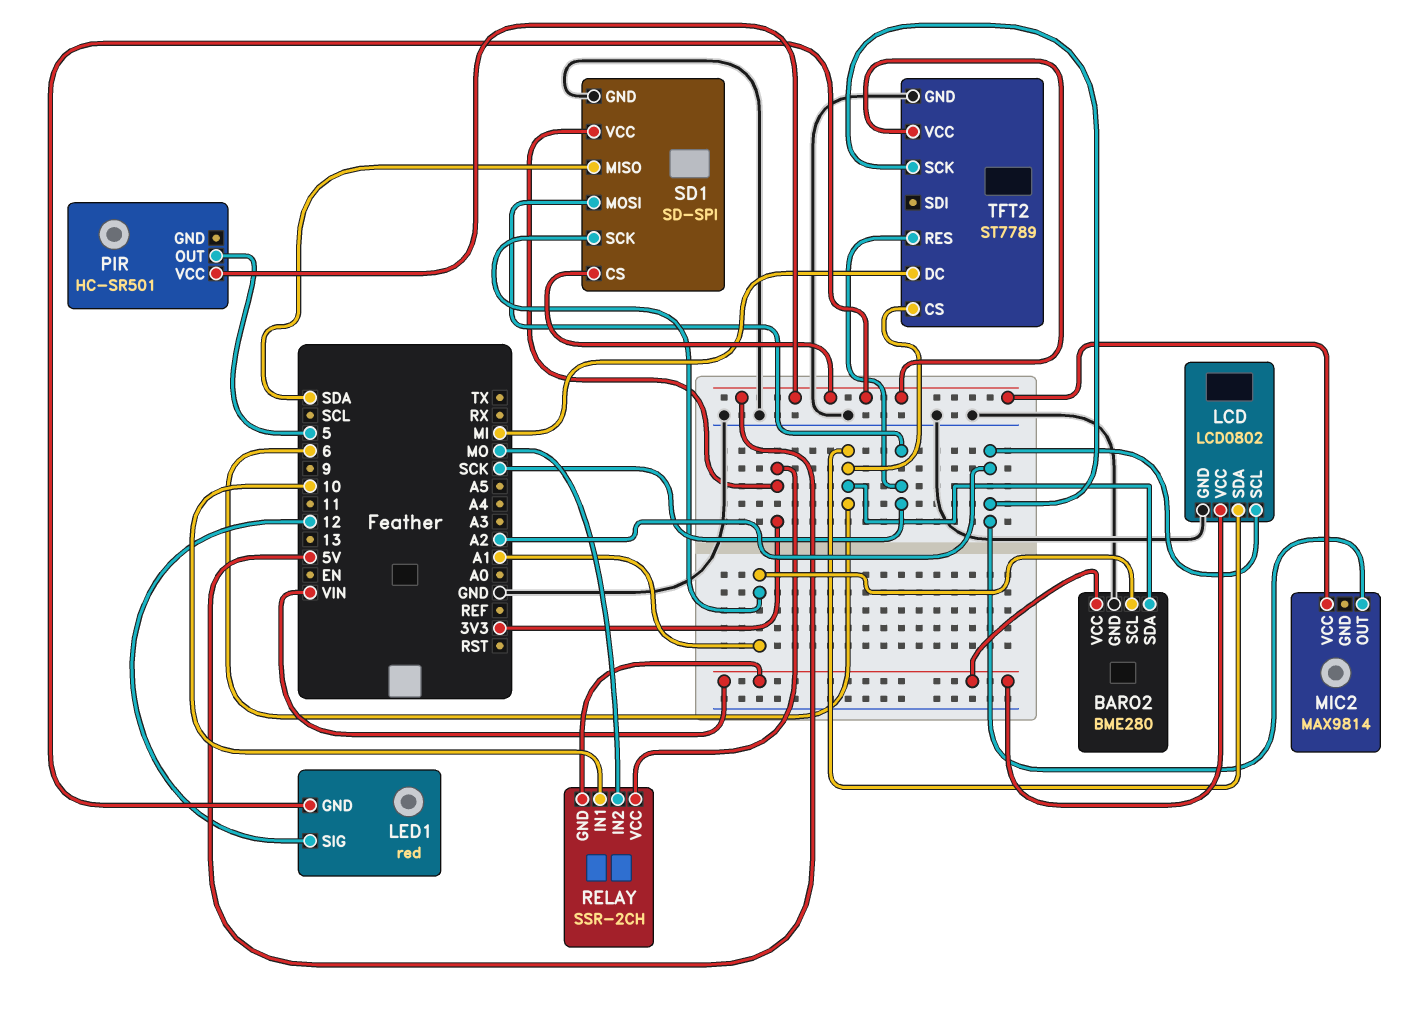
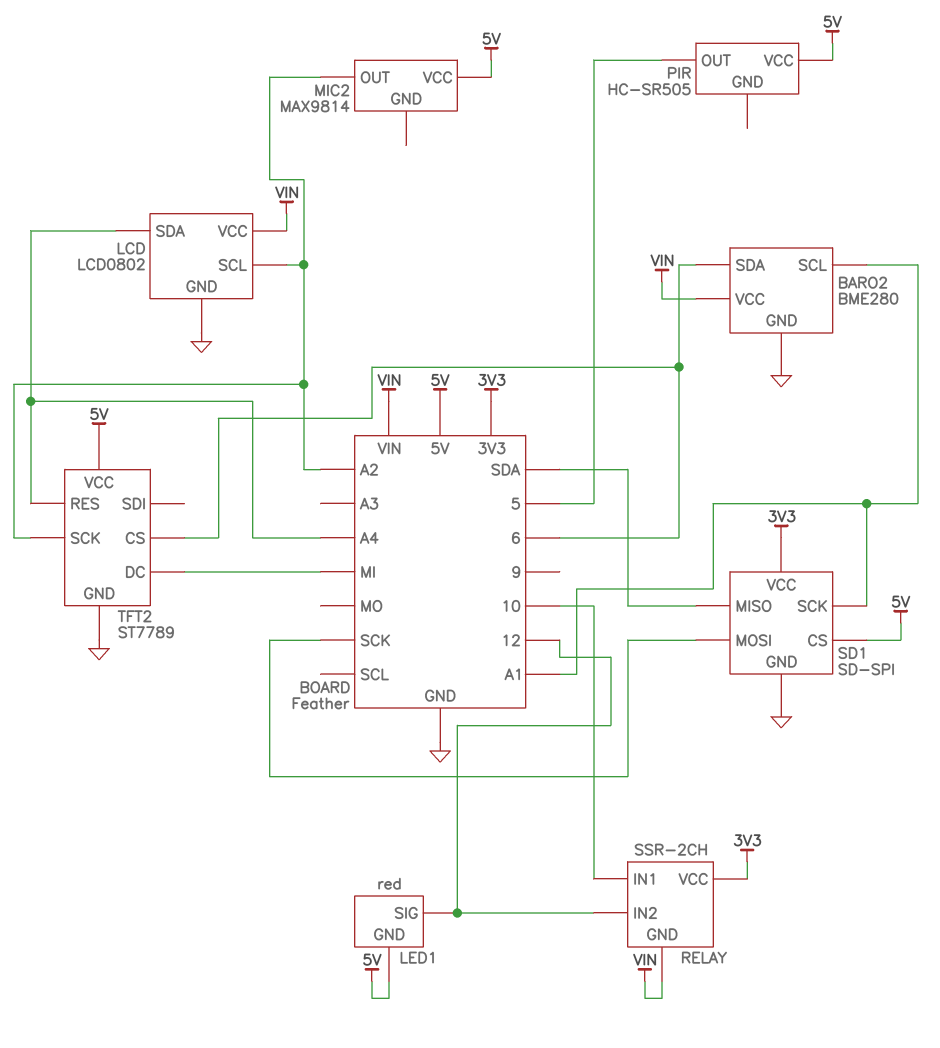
LCD pin SDA: 6 -> A4
PIR: HC-SR501 -> HC-SR505
RELAY pin IN2: MO -> 12
TFT2 pin RES: SCK -> A4

